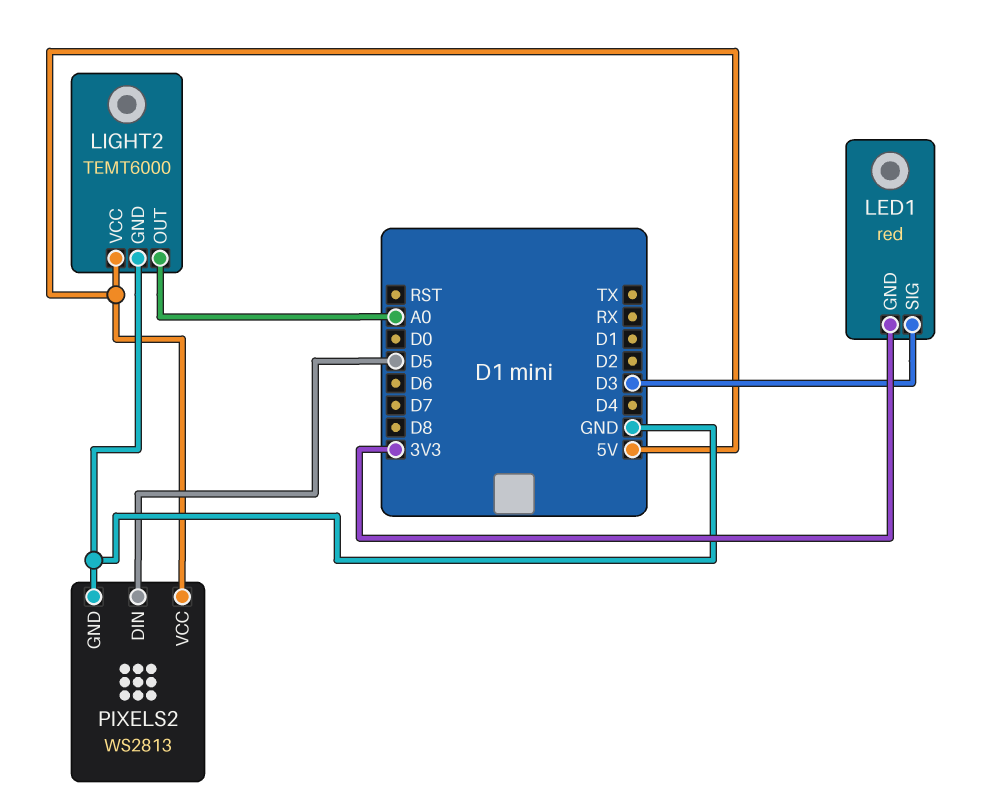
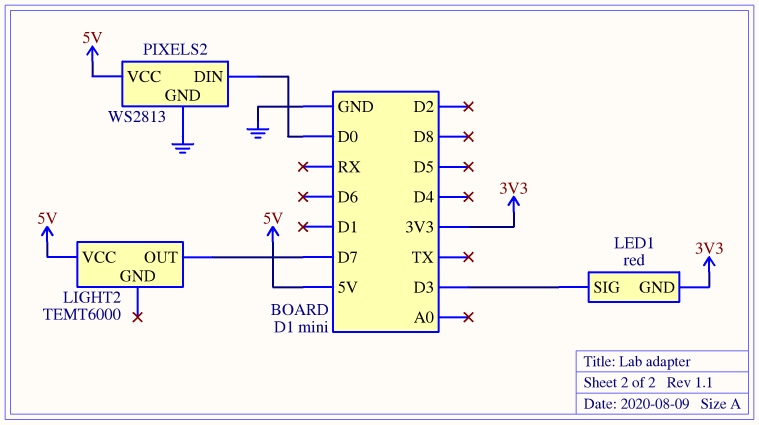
LIGHT2 pin GND: GND -> none
LIGHT2 pin OUT: A0 -> D7
PIXELS2 pin DIN: D5 -> D0

